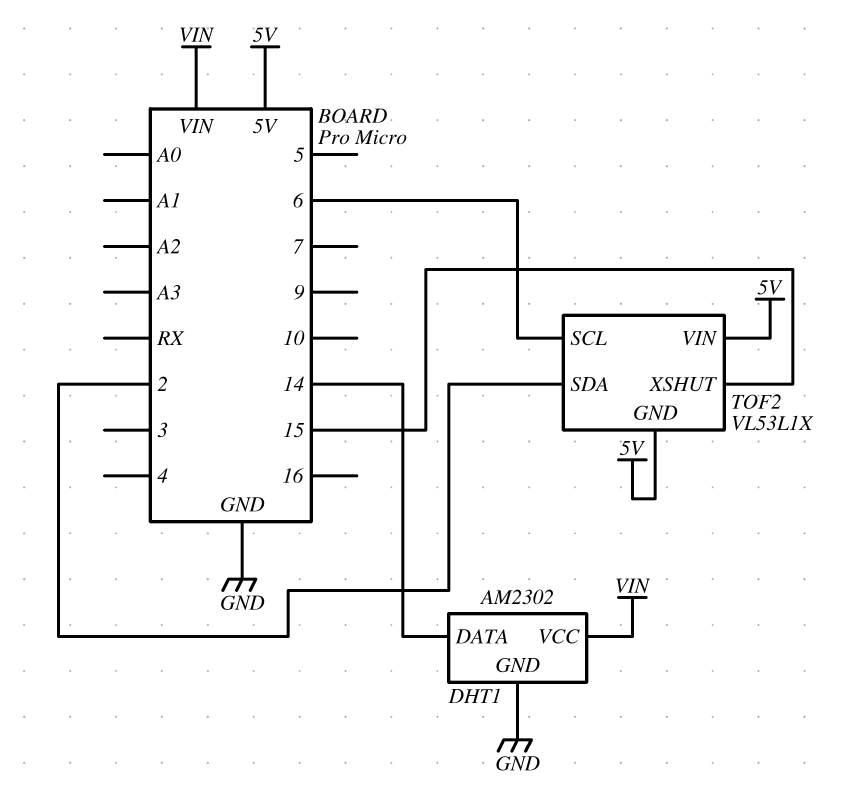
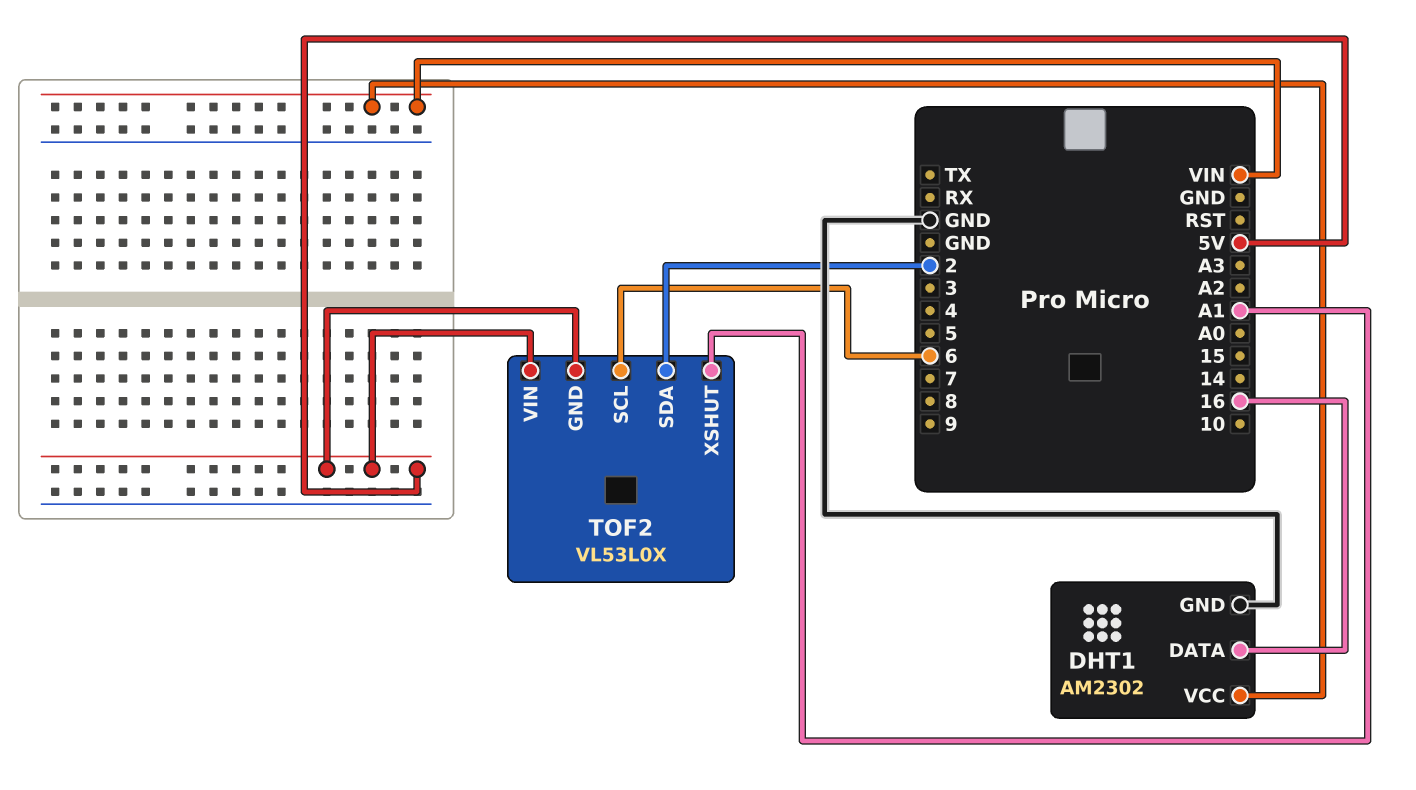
DHT1 pin DATA: 14 -> 16
TOF2: VL53L1X -> VL53L0X
TOF2 pin XSHUT: 15 -> A1

